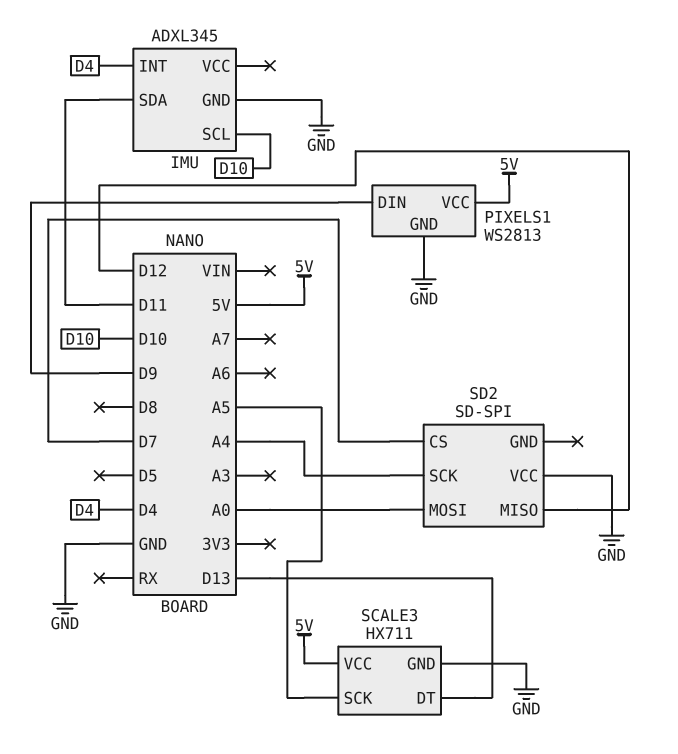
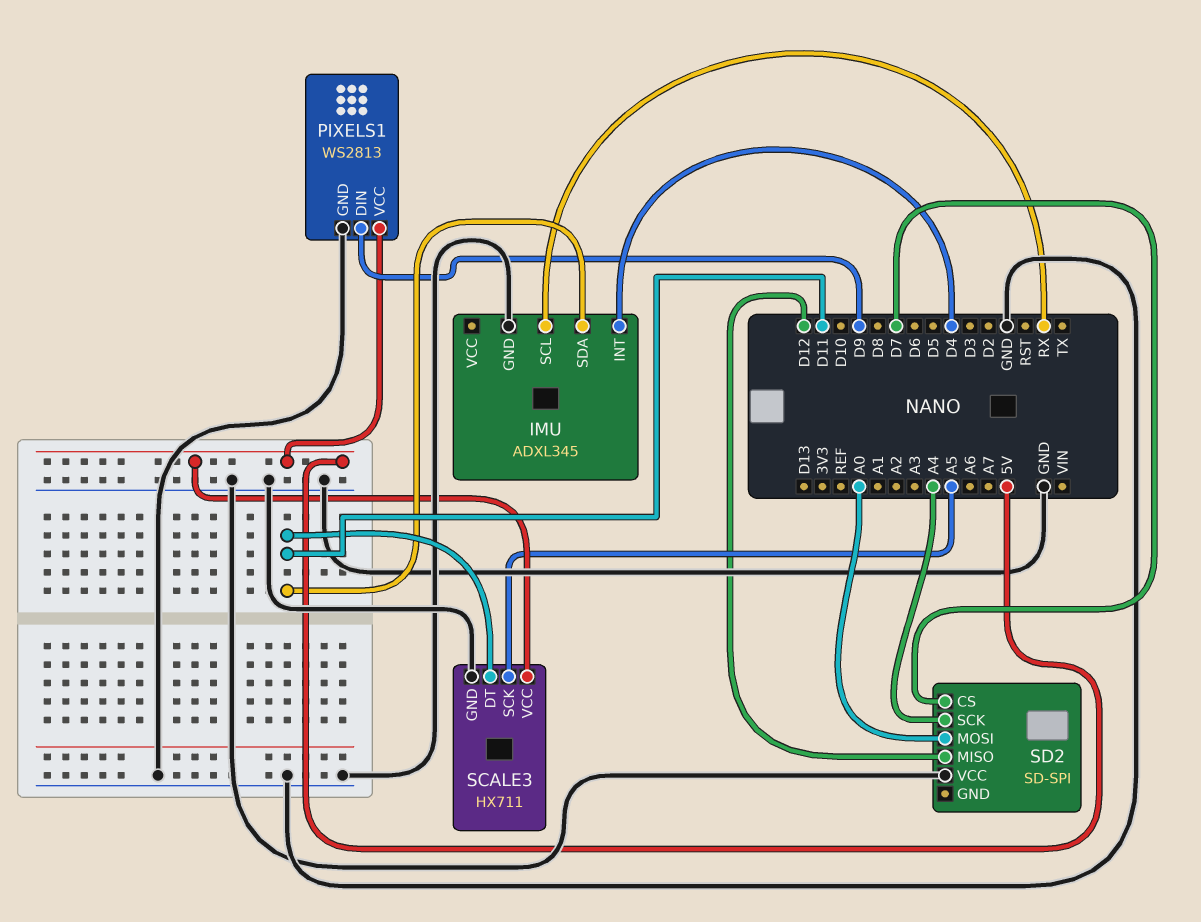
IMU pin SCL: D10 -> RX
SCALE3 pin DT: D13 -> D11

